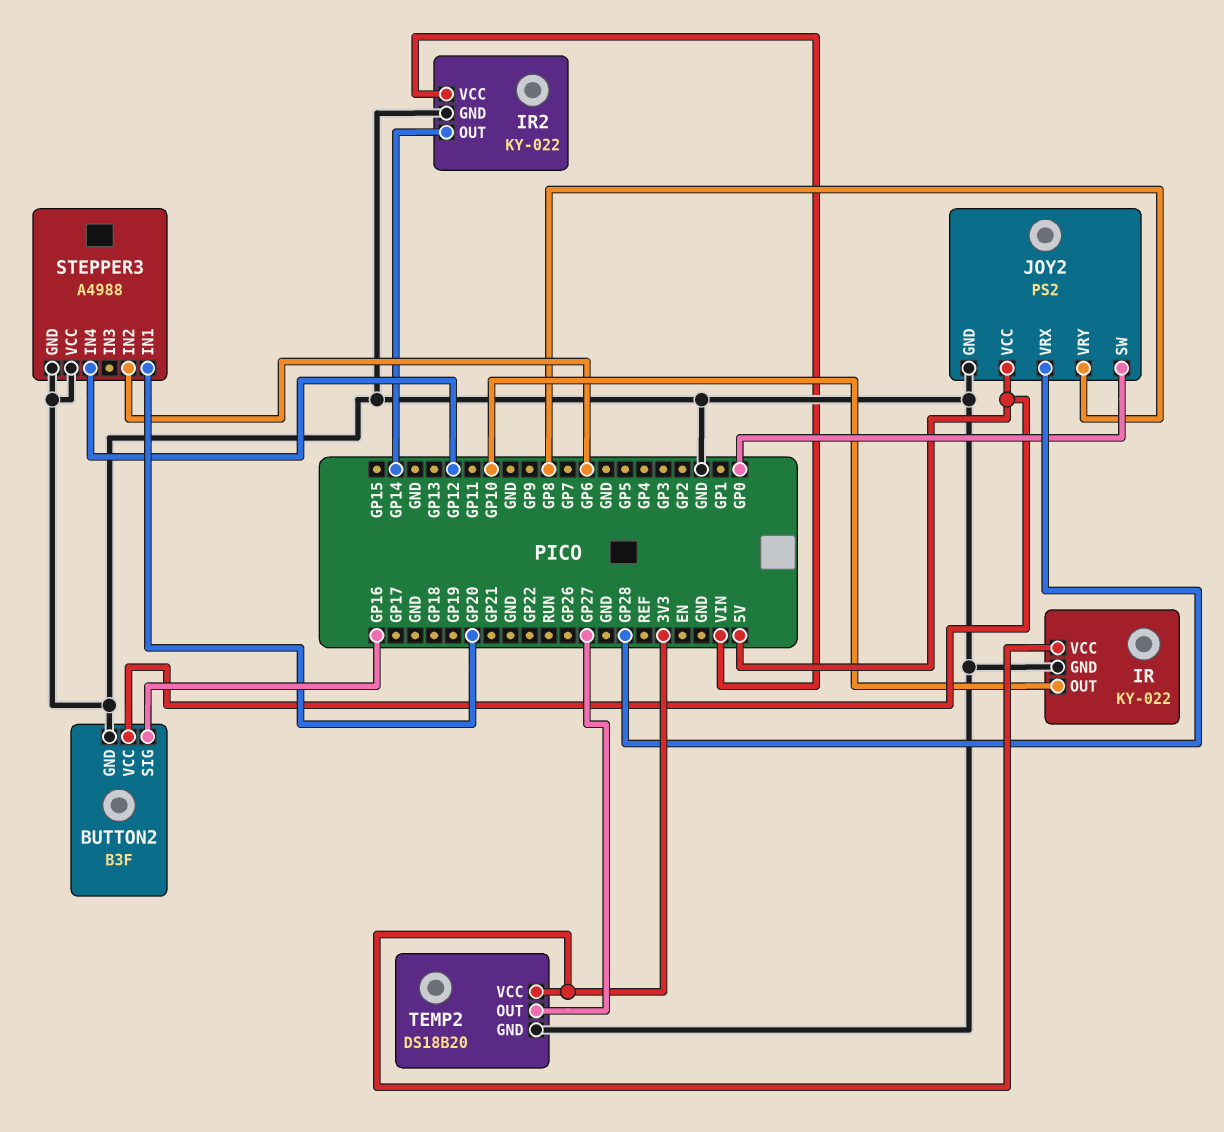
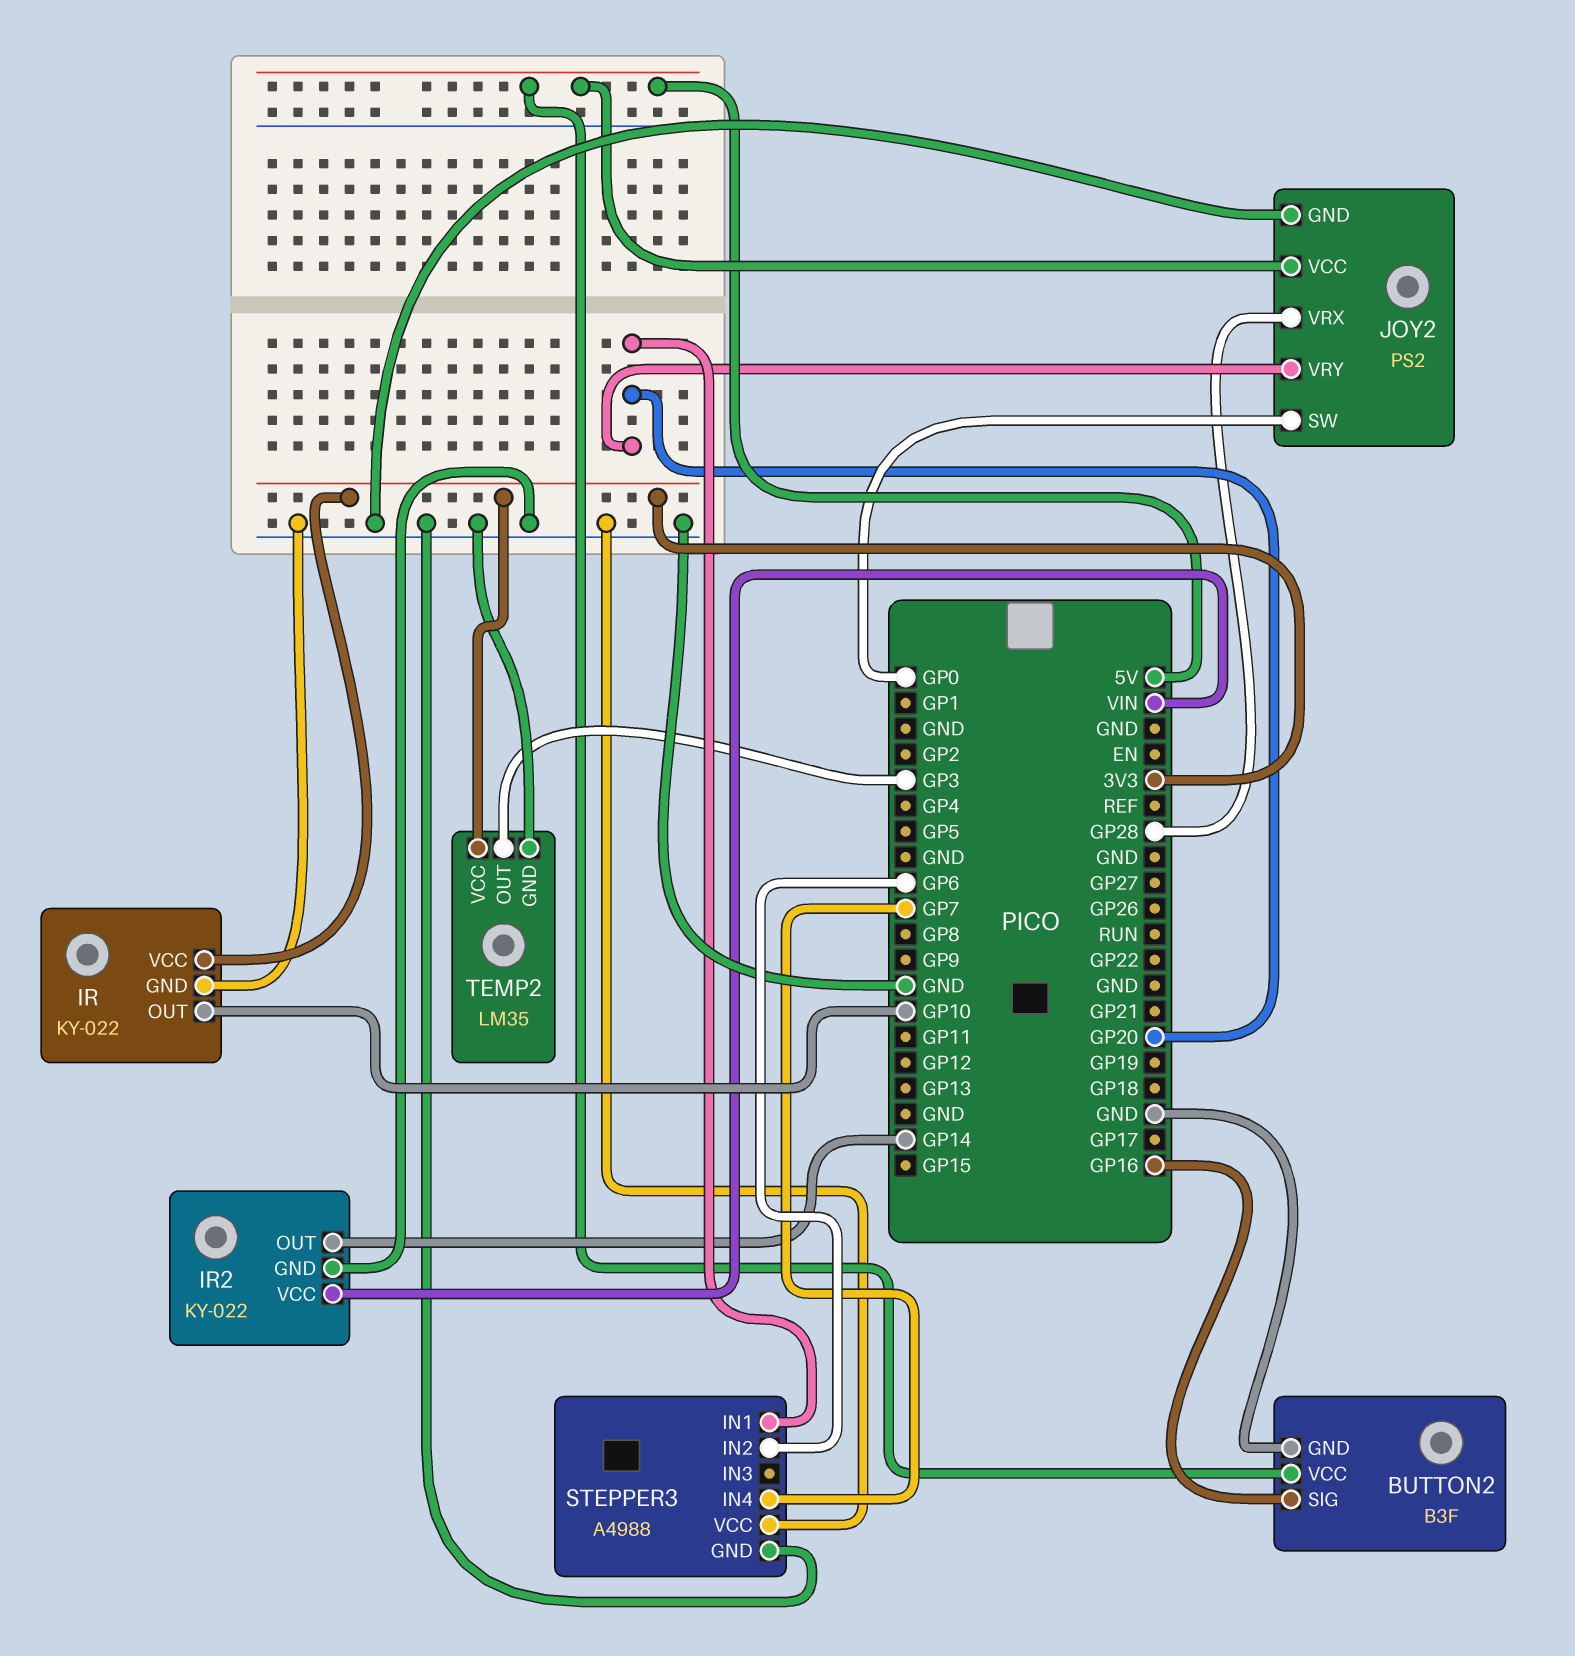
JOY2 pin VRY: GP8 -> GP20
STEPPER3 pin IN4: GP12 -> GP7
TEMP2: DS18B20 -> LM35
TEMP2 pin OUT: GP27 -> GP3

